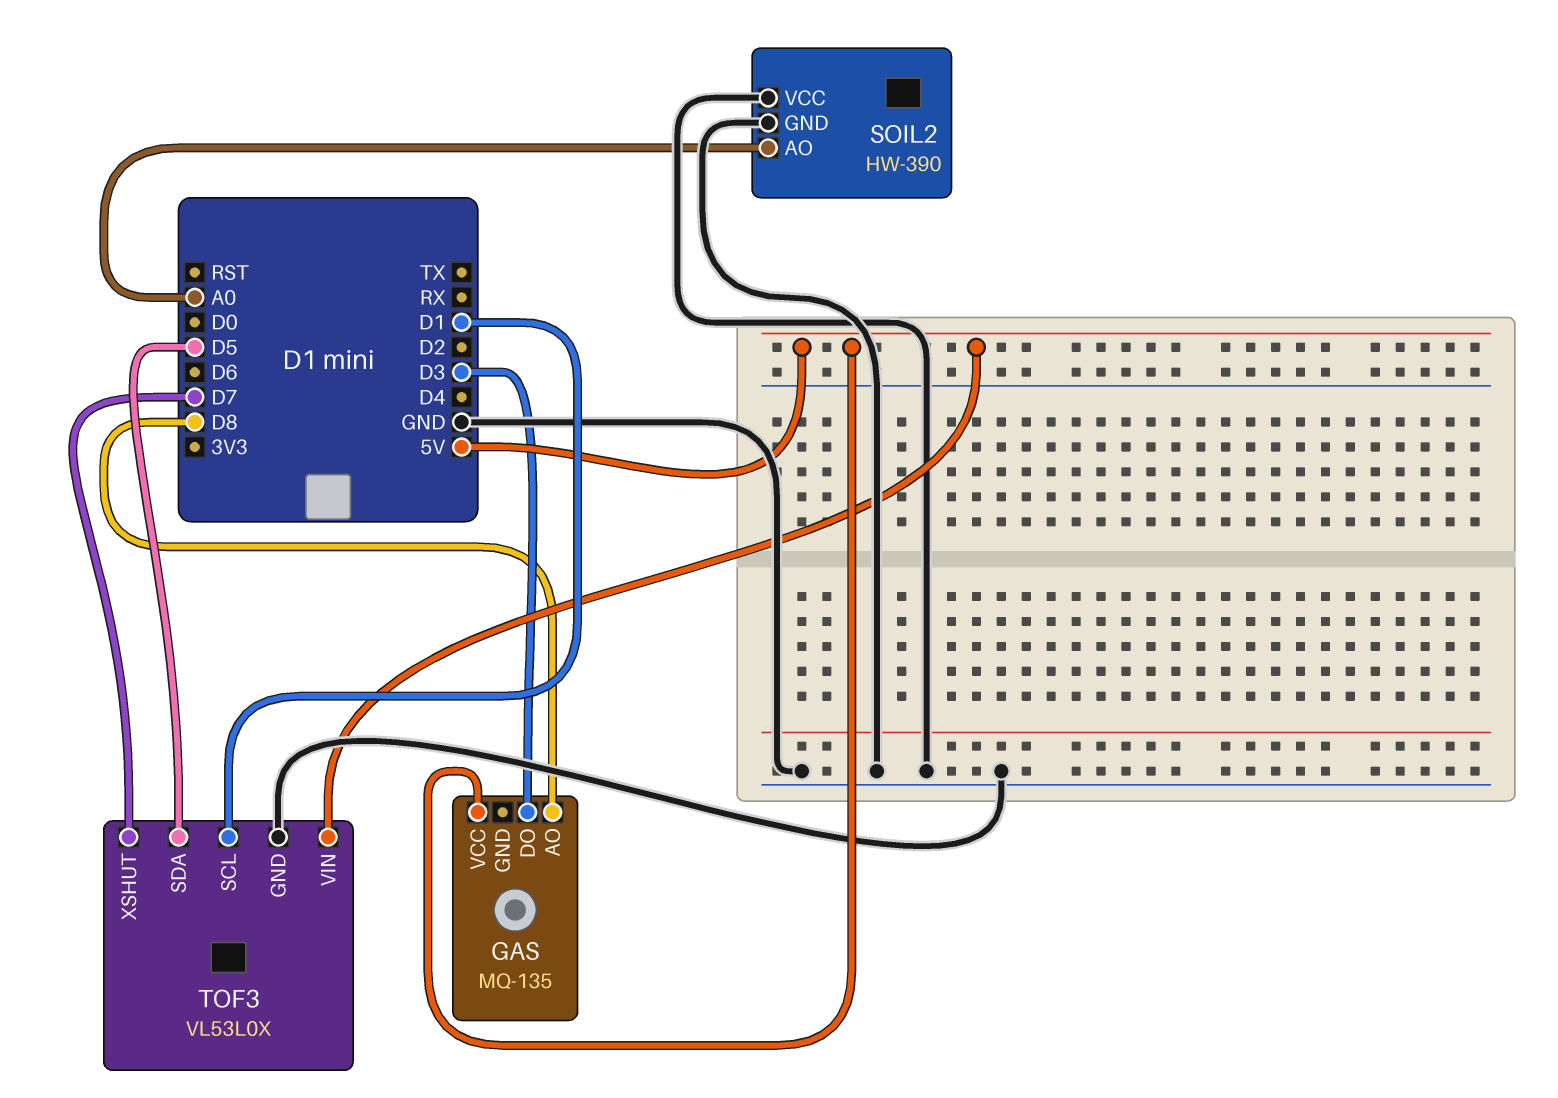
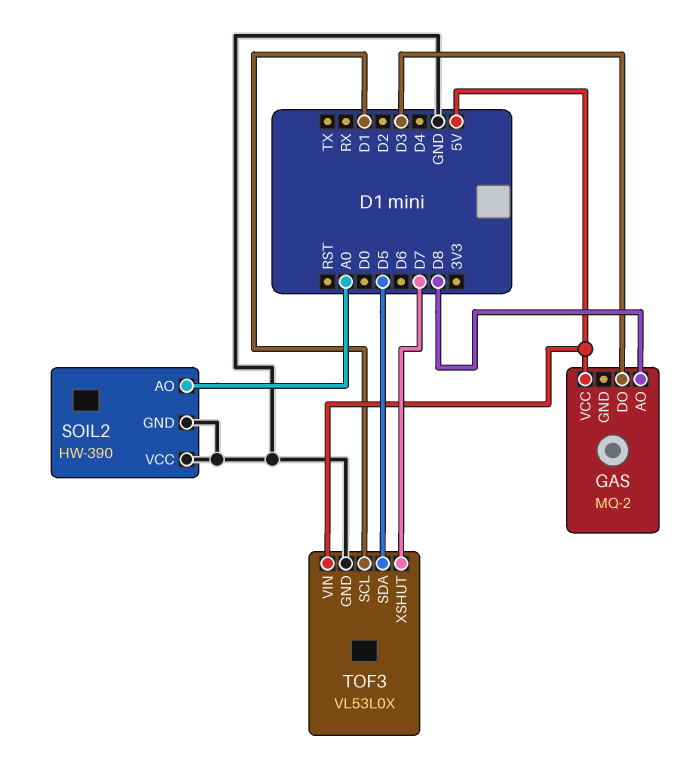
GAS: MQ-135 -> MQ-2

